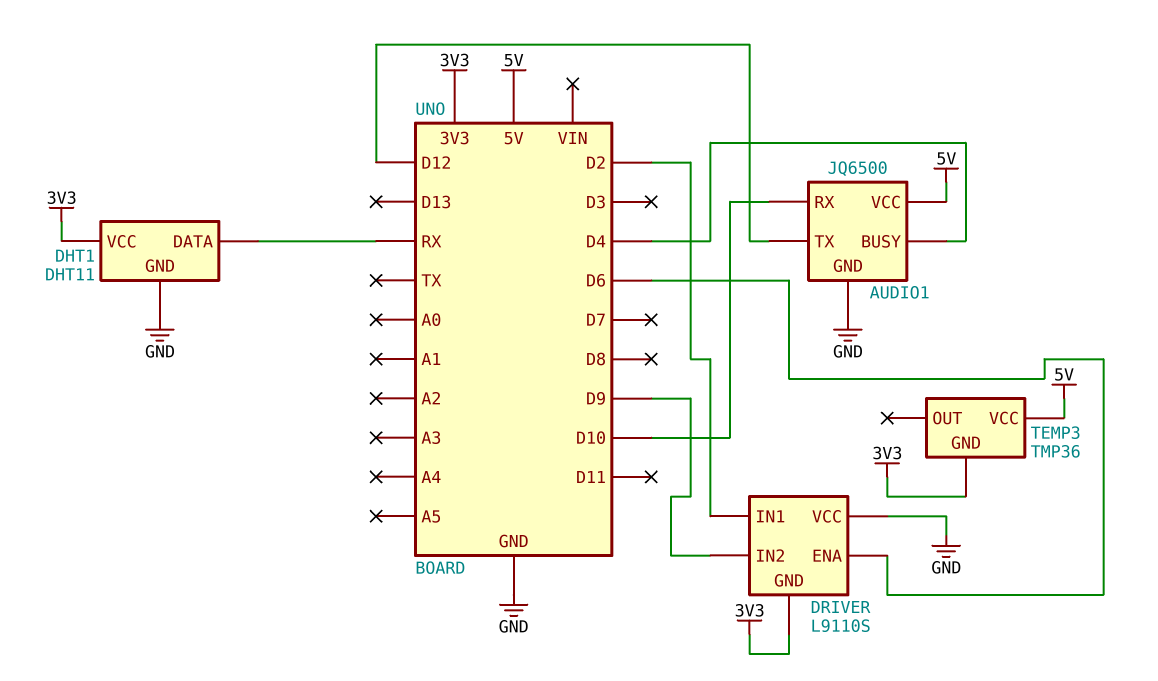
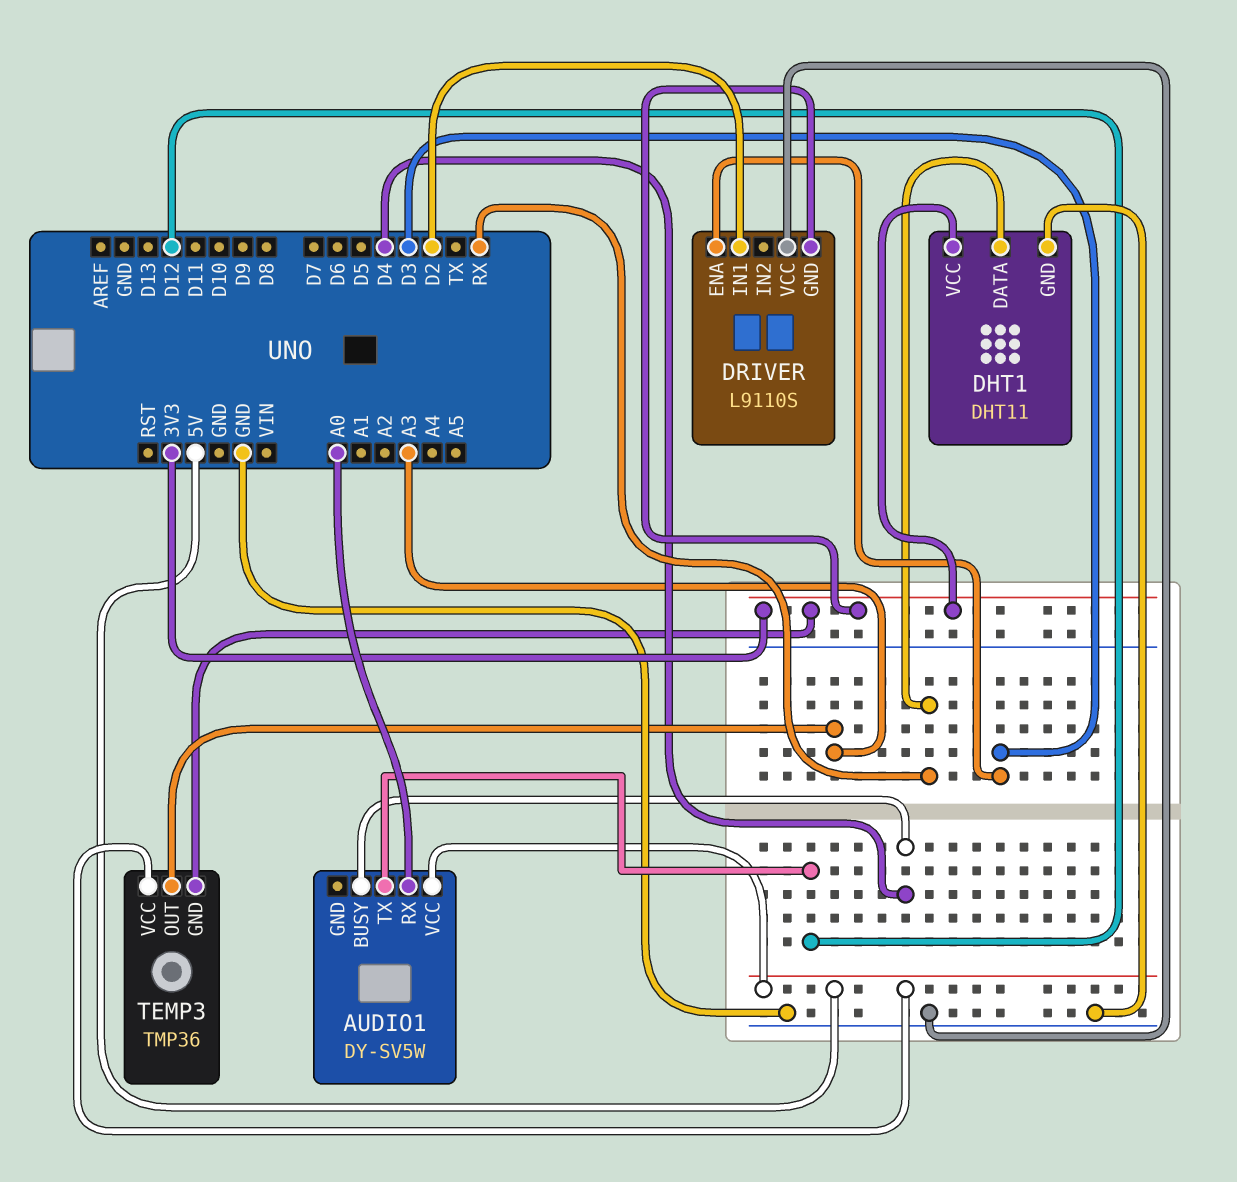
AUDIO1: JQ6500 -> DY-SV5W
AUDIO1 pin GND: GND -> none
AUDIO1 pin RX: D10 -> A0
DRIVER pin ENA: D6 -> D3
DRIVER pin IN2: D9 -> none
TEMP3 pin OUT: none -> A3

